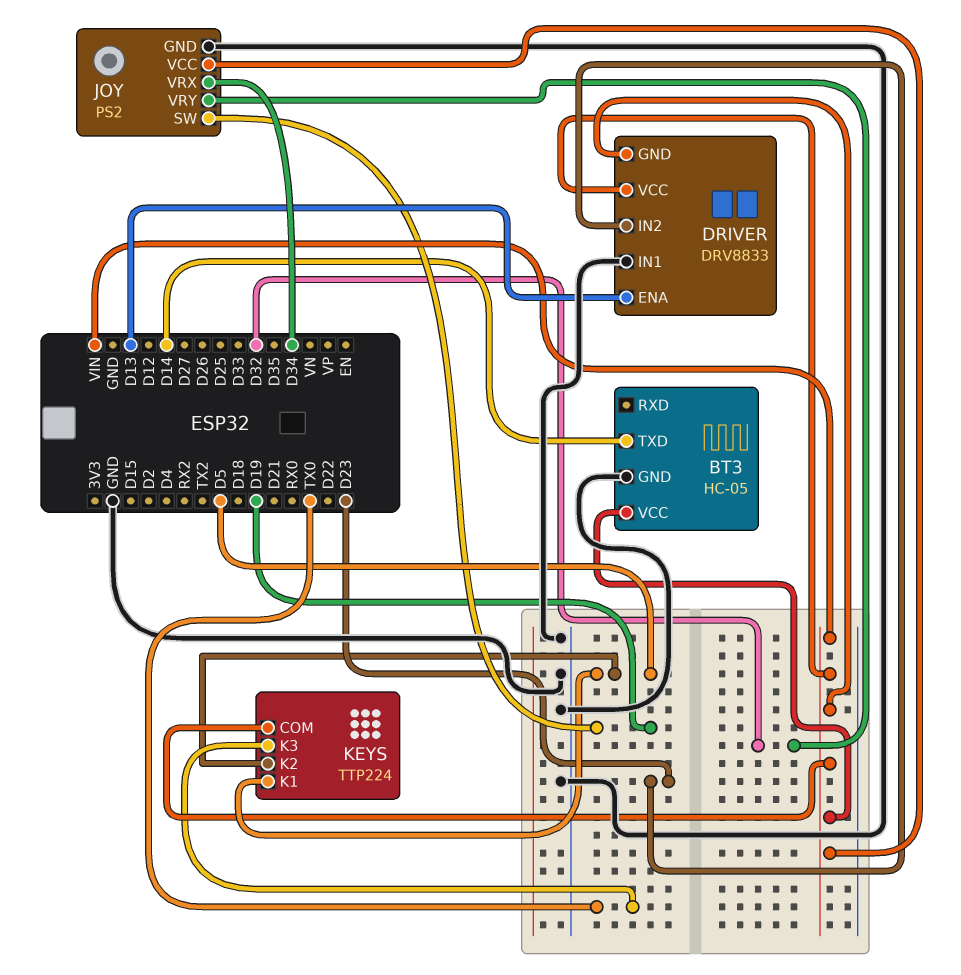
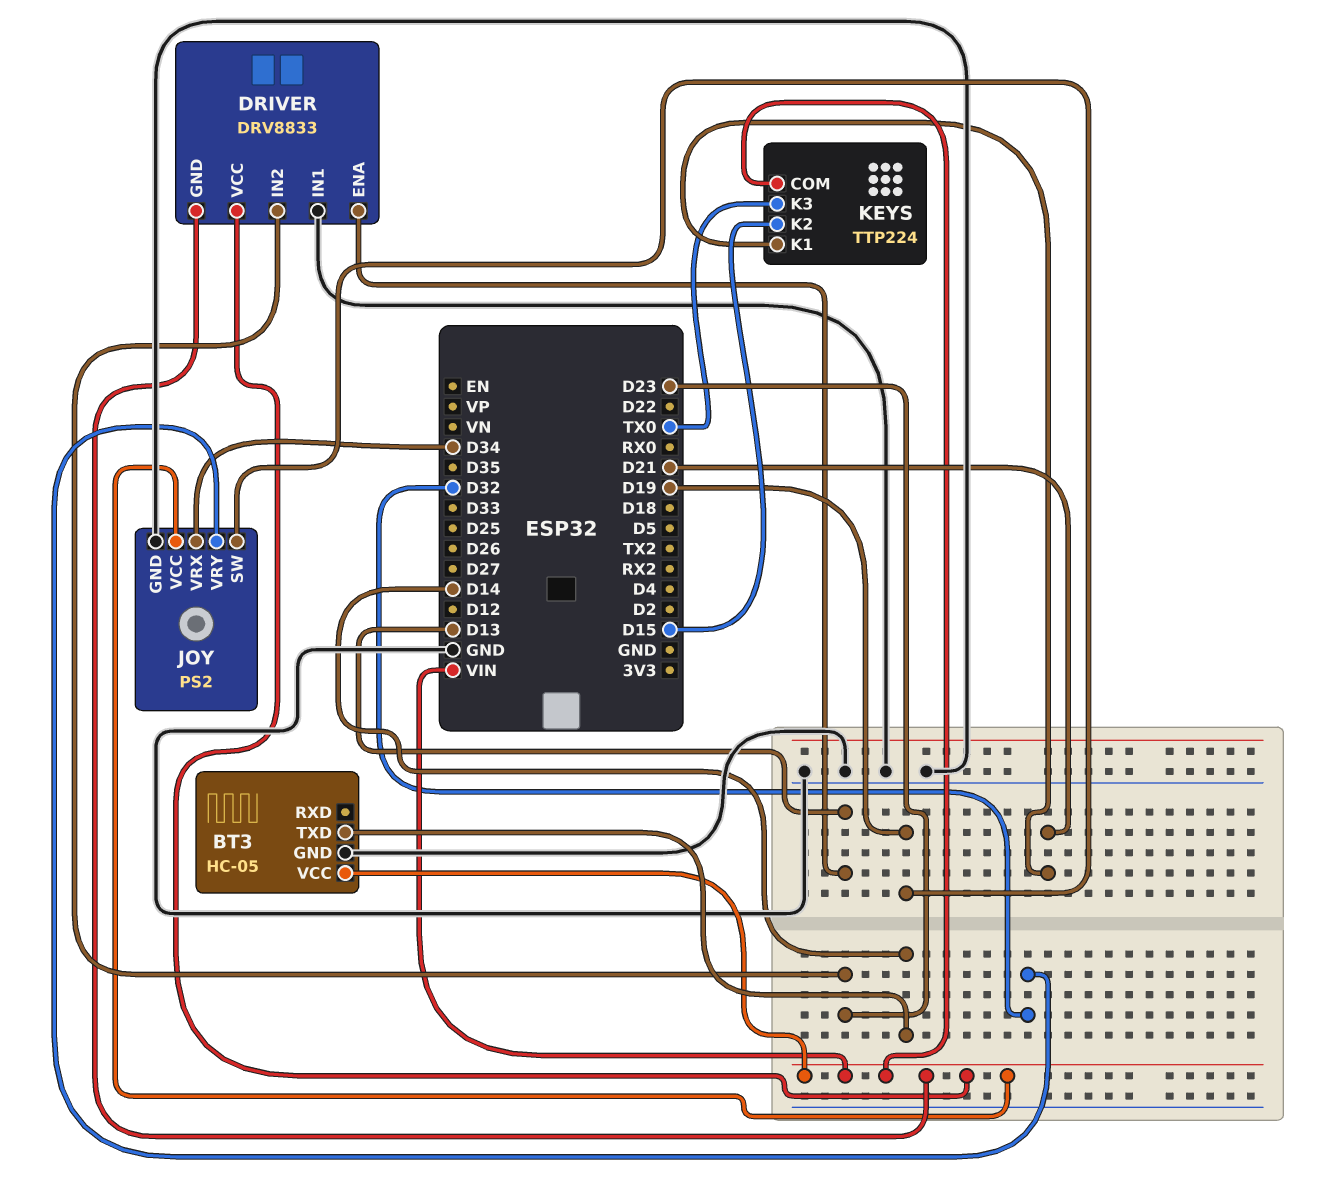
KEYS pin K1: D5 -> D21
KEYS pin K2: D5 -> D15

